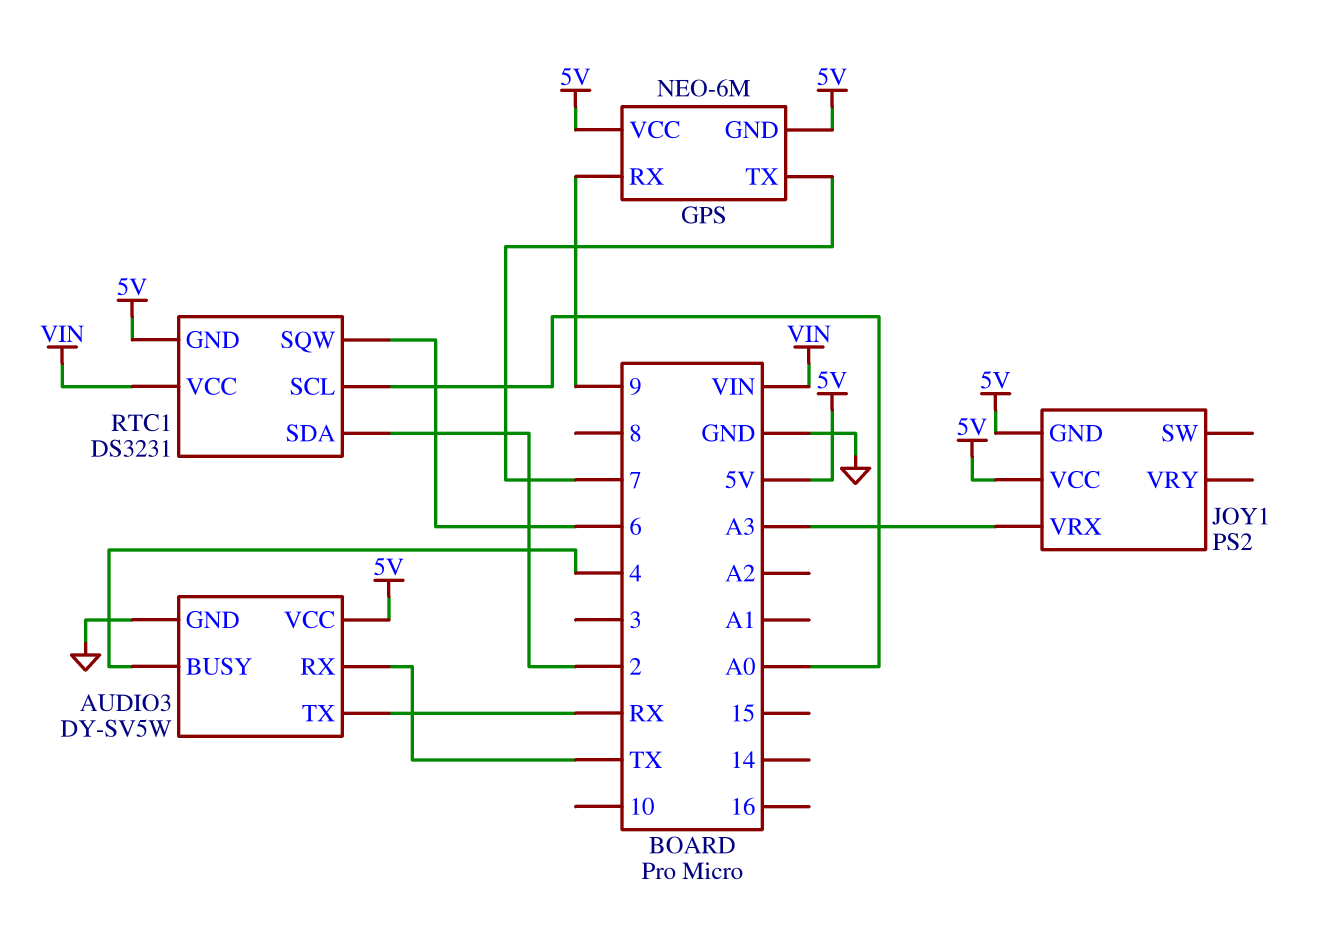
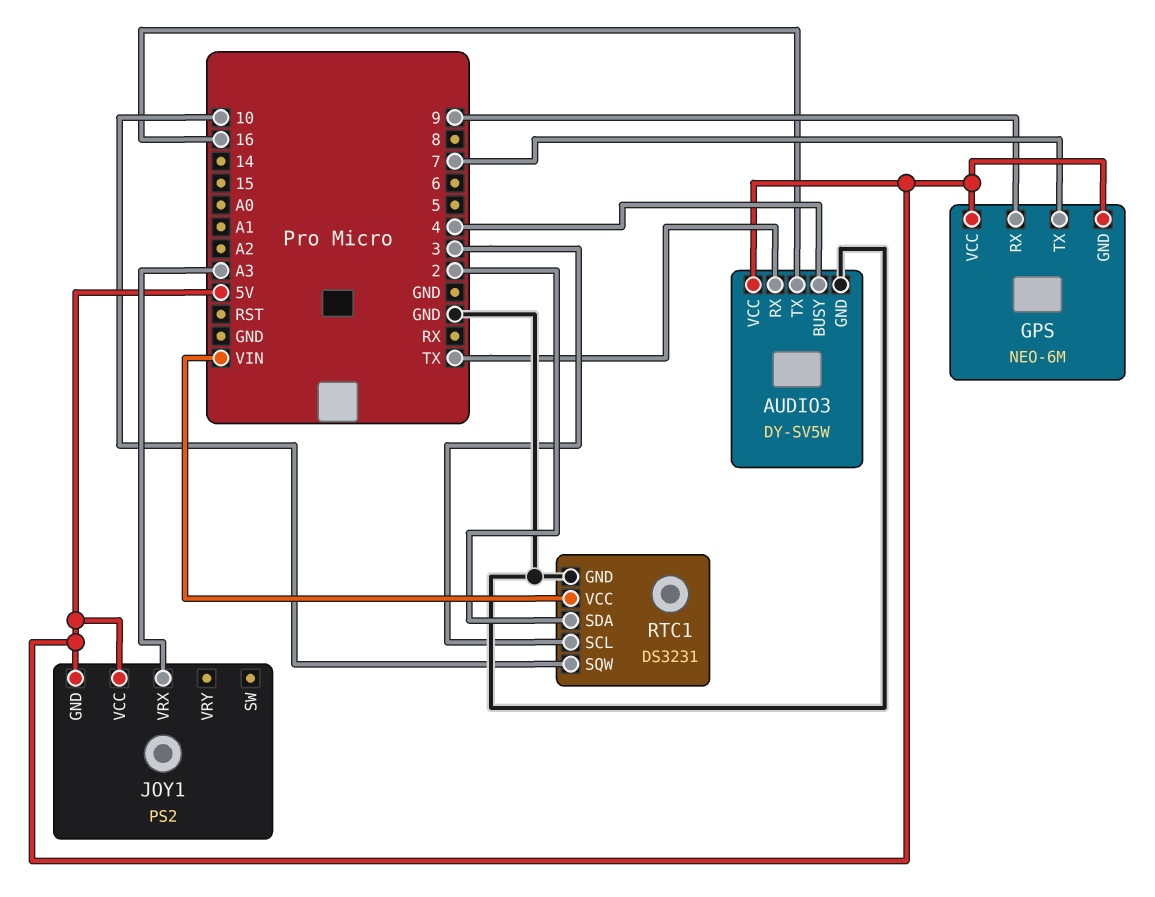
AUDIO3 pin TX: RX -> 16
RTC1 pin GND: 5V -> GND
RTC1 pin SCL: A0 -> 3
RTC1 pin SQW: 6 -> 10

